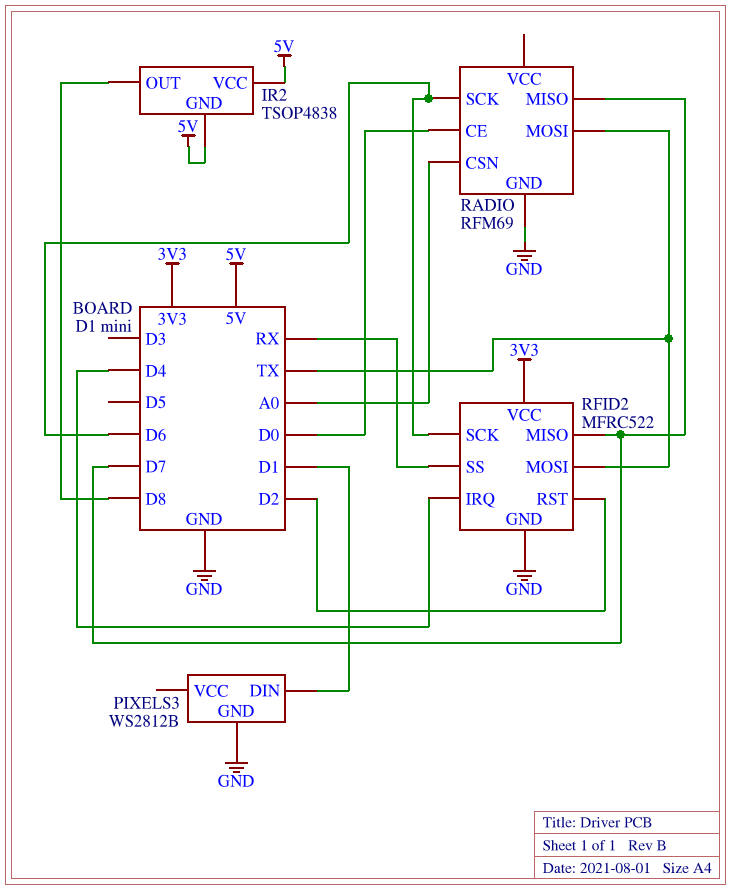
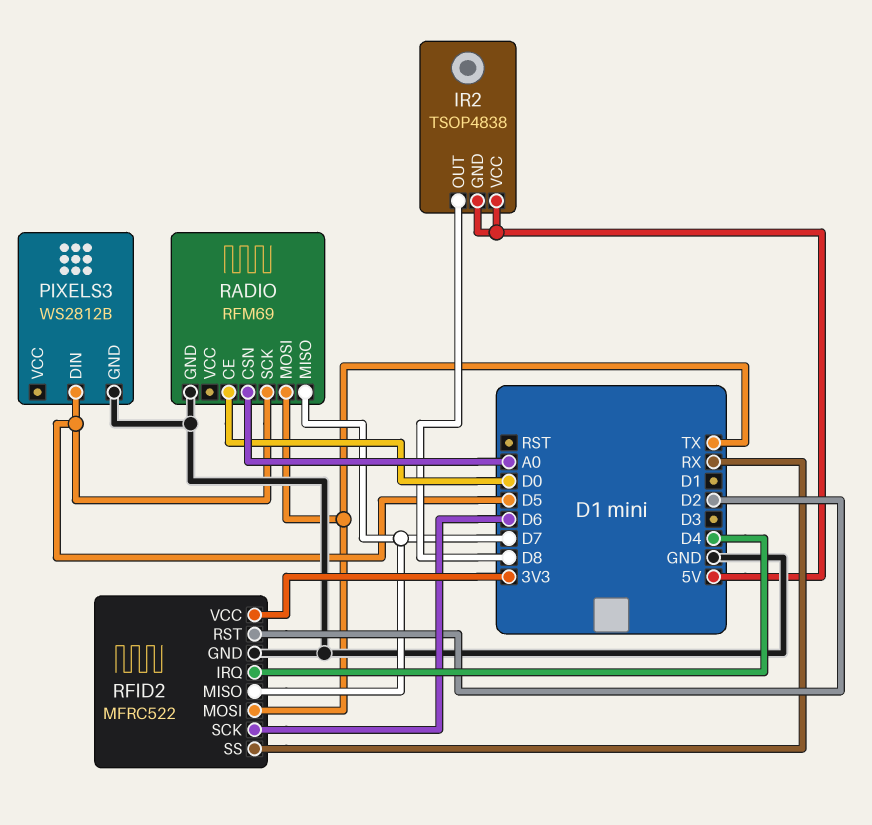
PIXELS3 pin DIN: D1 -> D5
RADIO pin SCK: D6 -> D5

